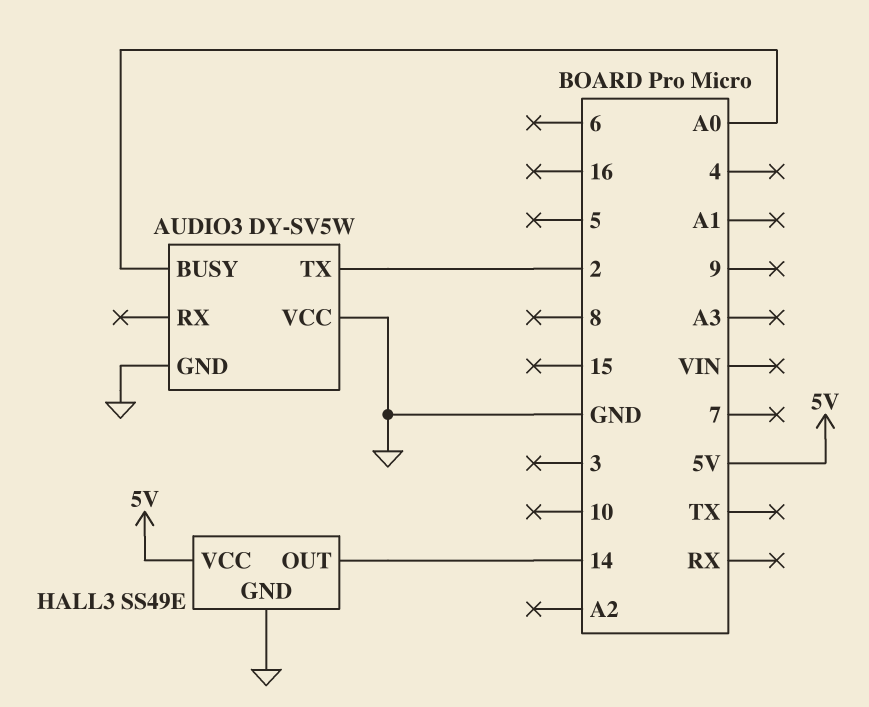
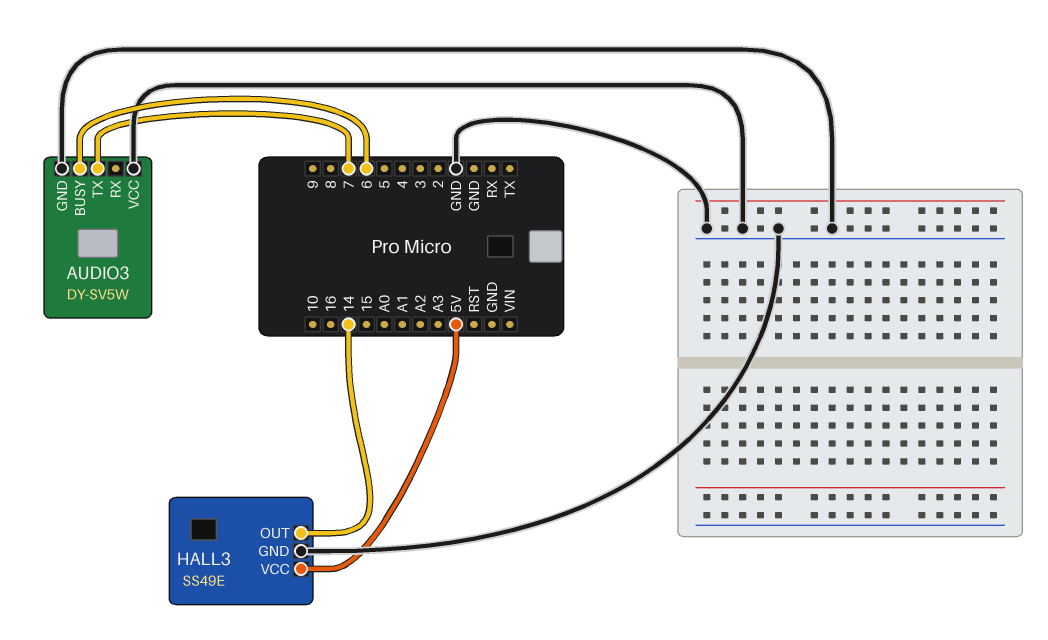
AUDIO3 pin BUSY: A0 -> 6
AUDIO3 pin TX: 2 -> 7

